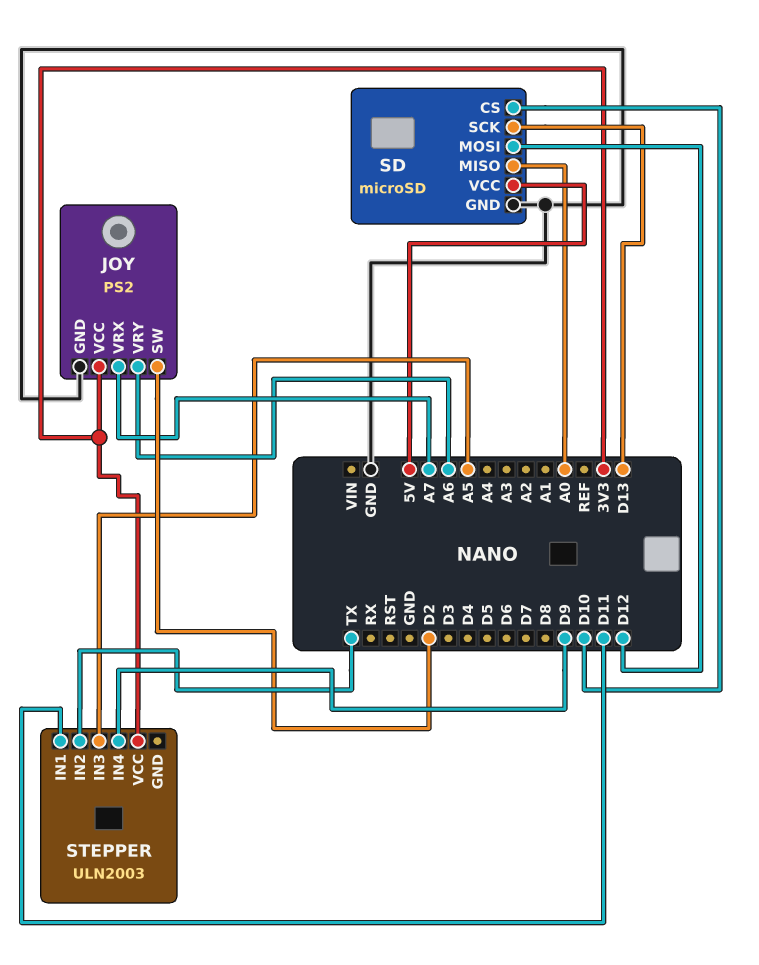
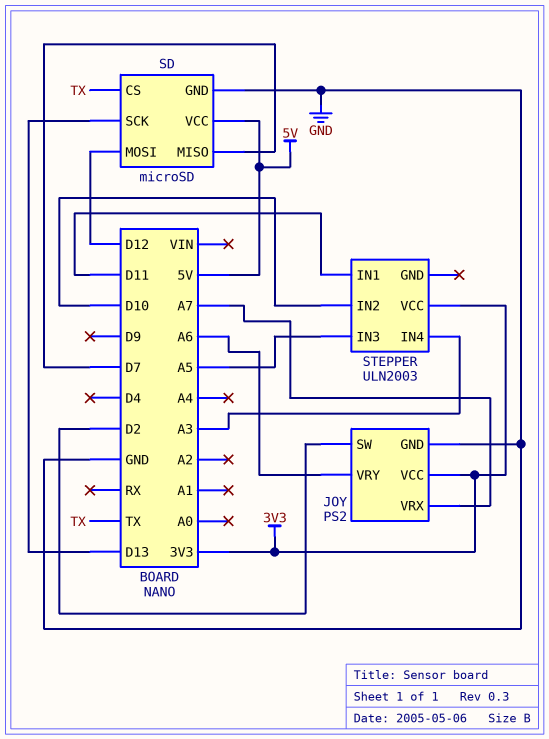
SD pin CS: D10 -> TX
SD pin MISO: A0 -> D7
STEPPER pin IN2: TX -> D10
STEPPER pin IN4: D9 -> A3

